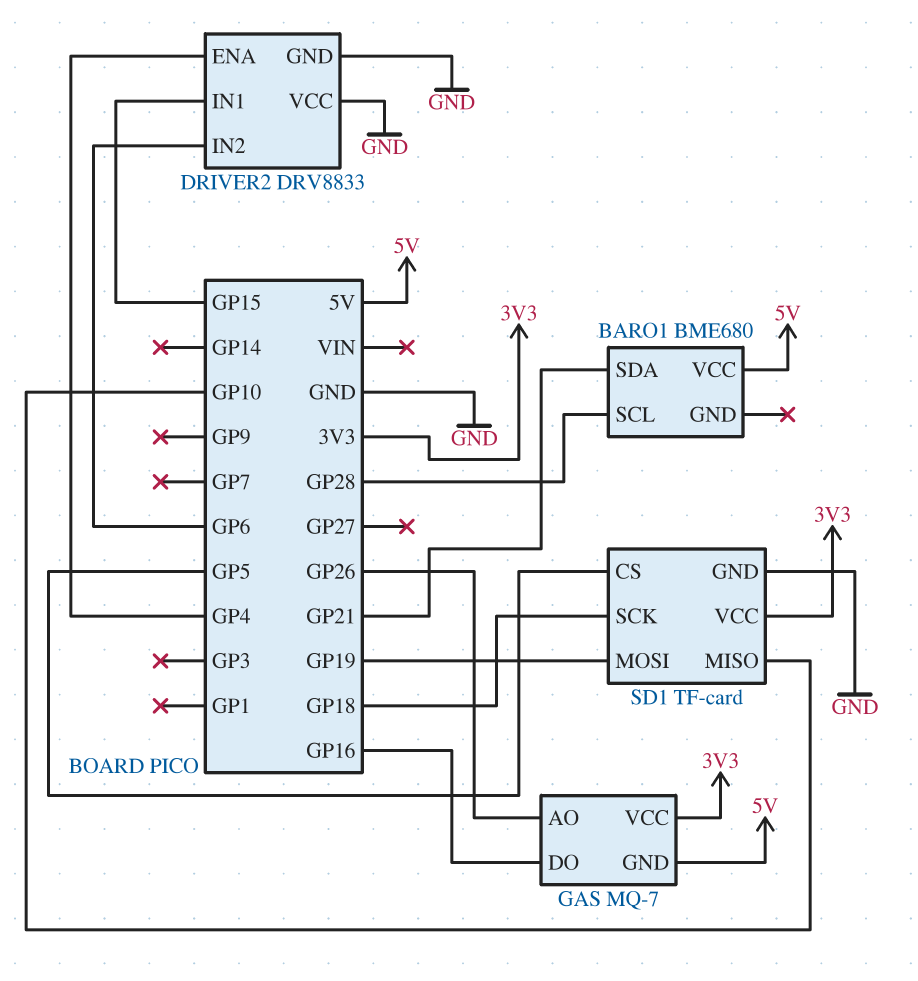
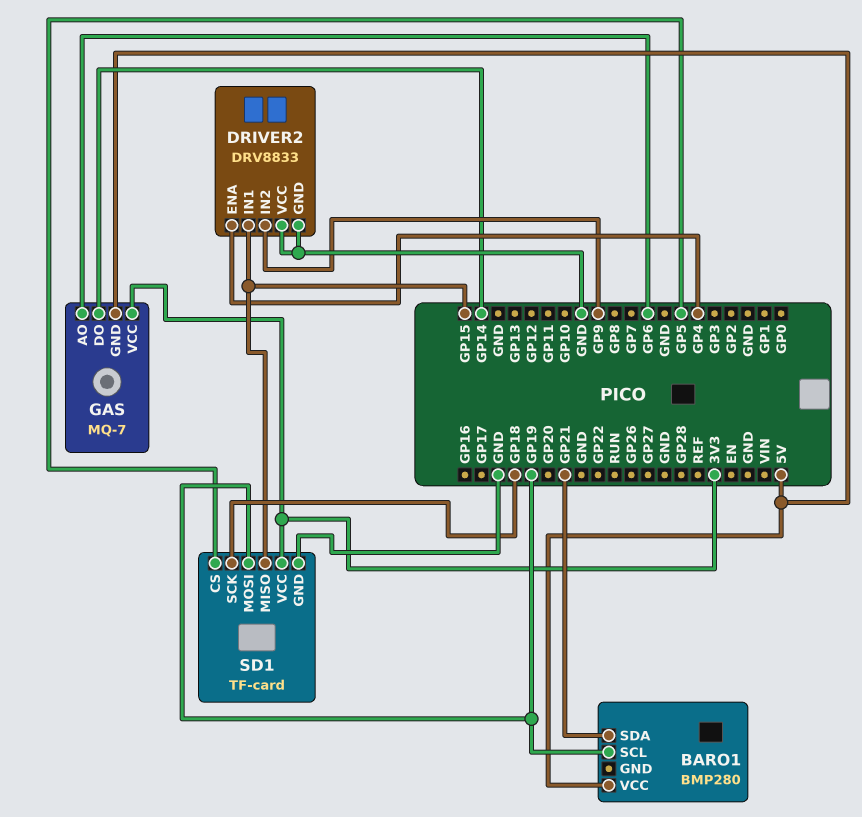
BARO1: BME680 -> BMP280
BARO1 pin SCL: GP28 -> GP19
DRIVER2 pin IN2: GP6 -> GP9
GAS pin AO: GP26 -> GP6
GAS pin DO: GP16 -> GP14
SD1 pin MISO: GP10 -> GP15

